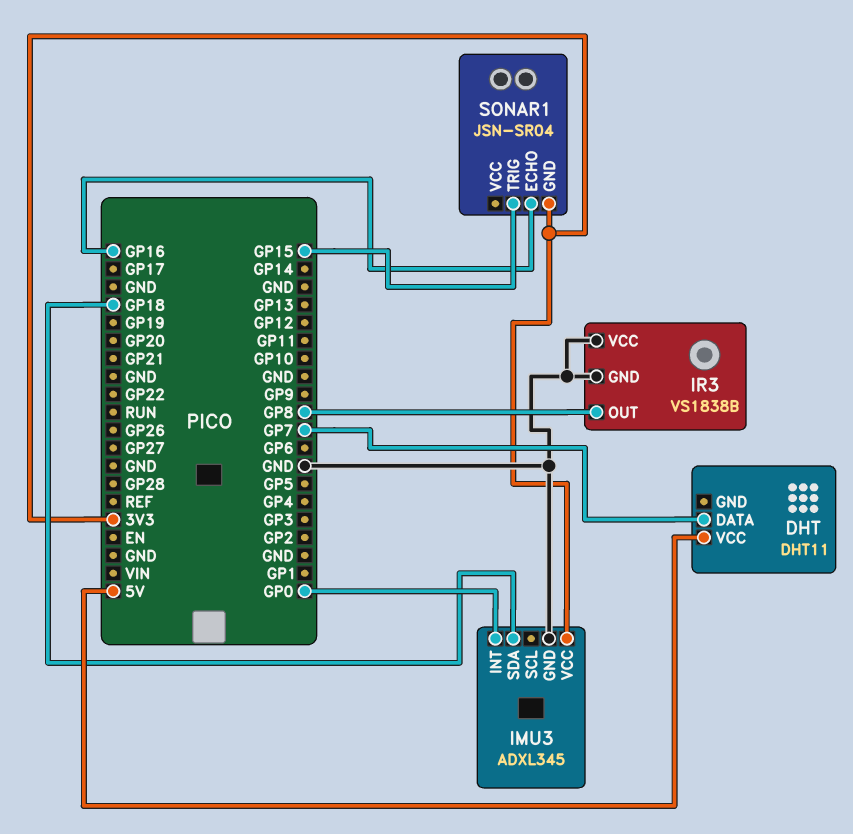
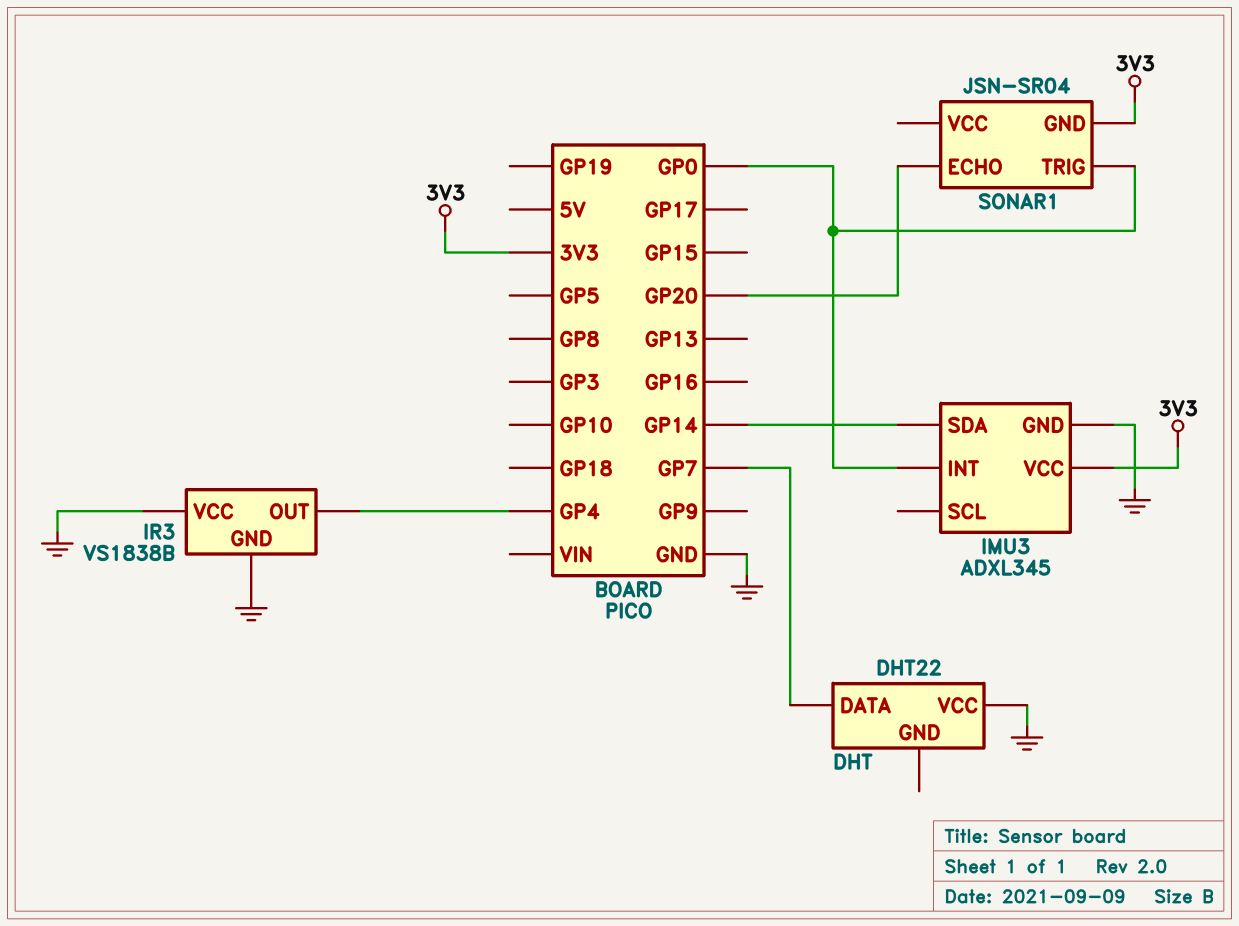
DHT: DHT11 -> DHT22
DHT pin VCC: 5V -> GND
IMU3 pin SDA: GP18 -> GP14
IR3 pin OUT: GP8 -> GP4
SONAR1 pin ECHO: GP16 -> GP20
SONAR1 pin TRIG: GP15 -> GP0

